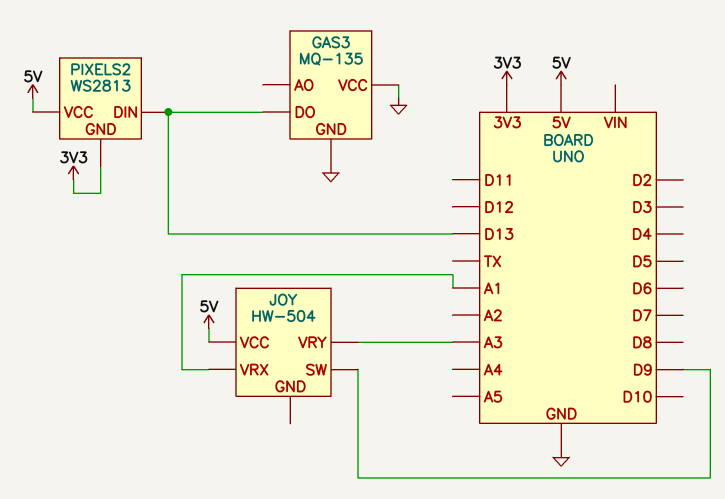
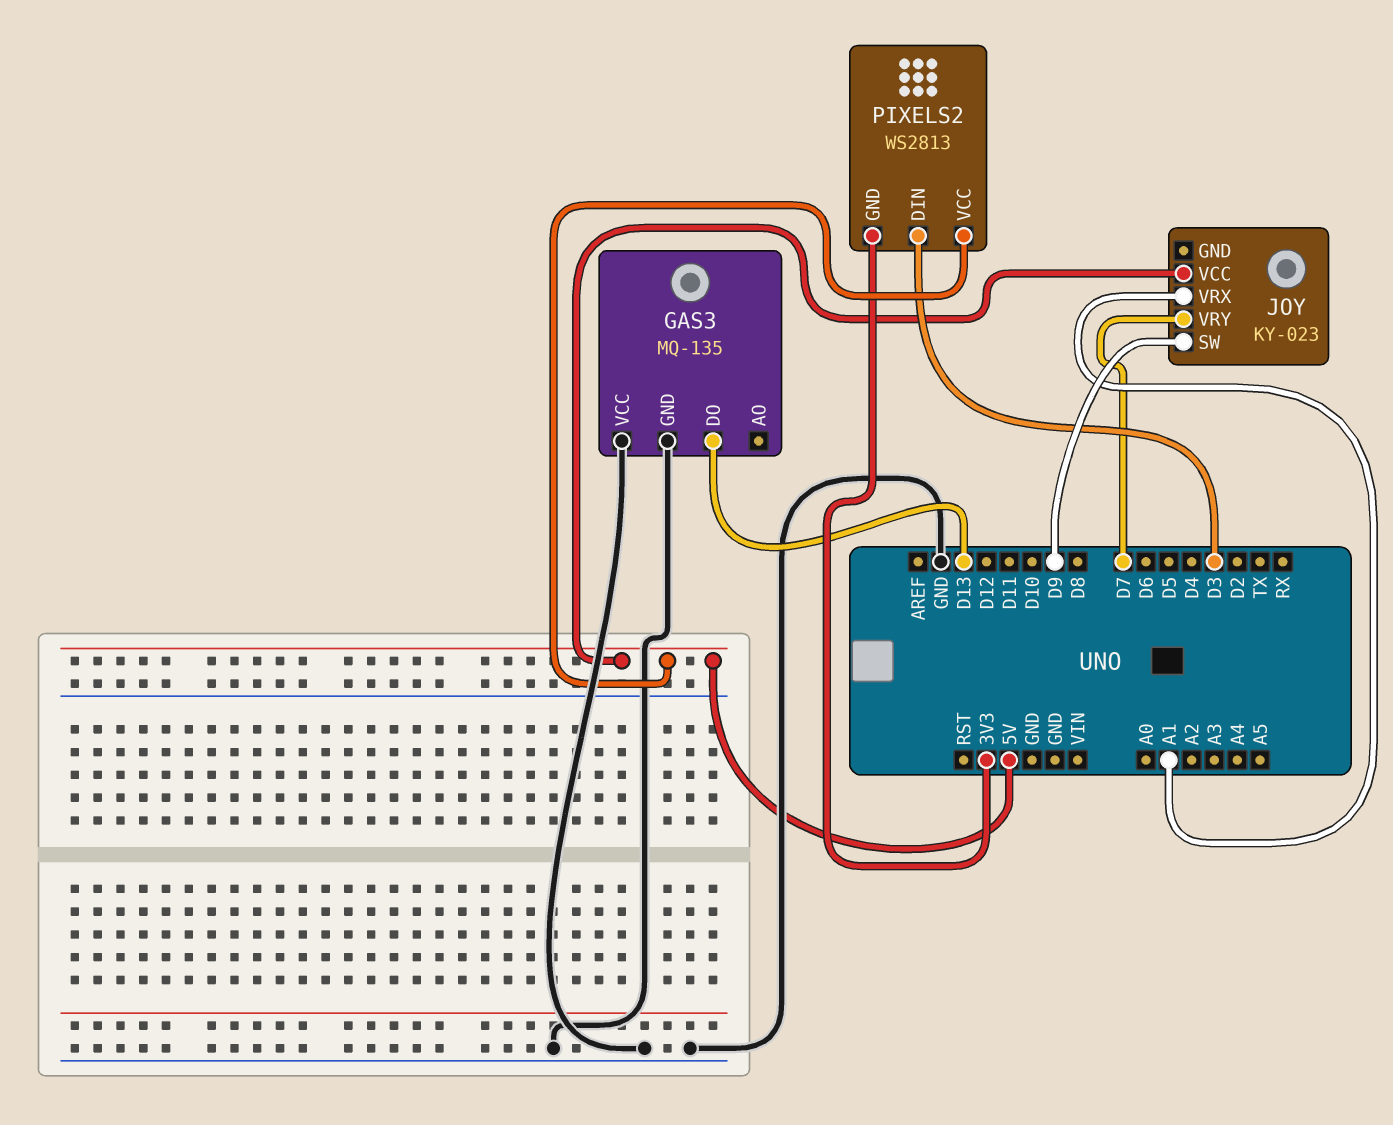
JOY: HW-504 -> KY-023
JOY pin VRY: A3 -> D7
PIXELS2 pin DIN: D13 -> D3

